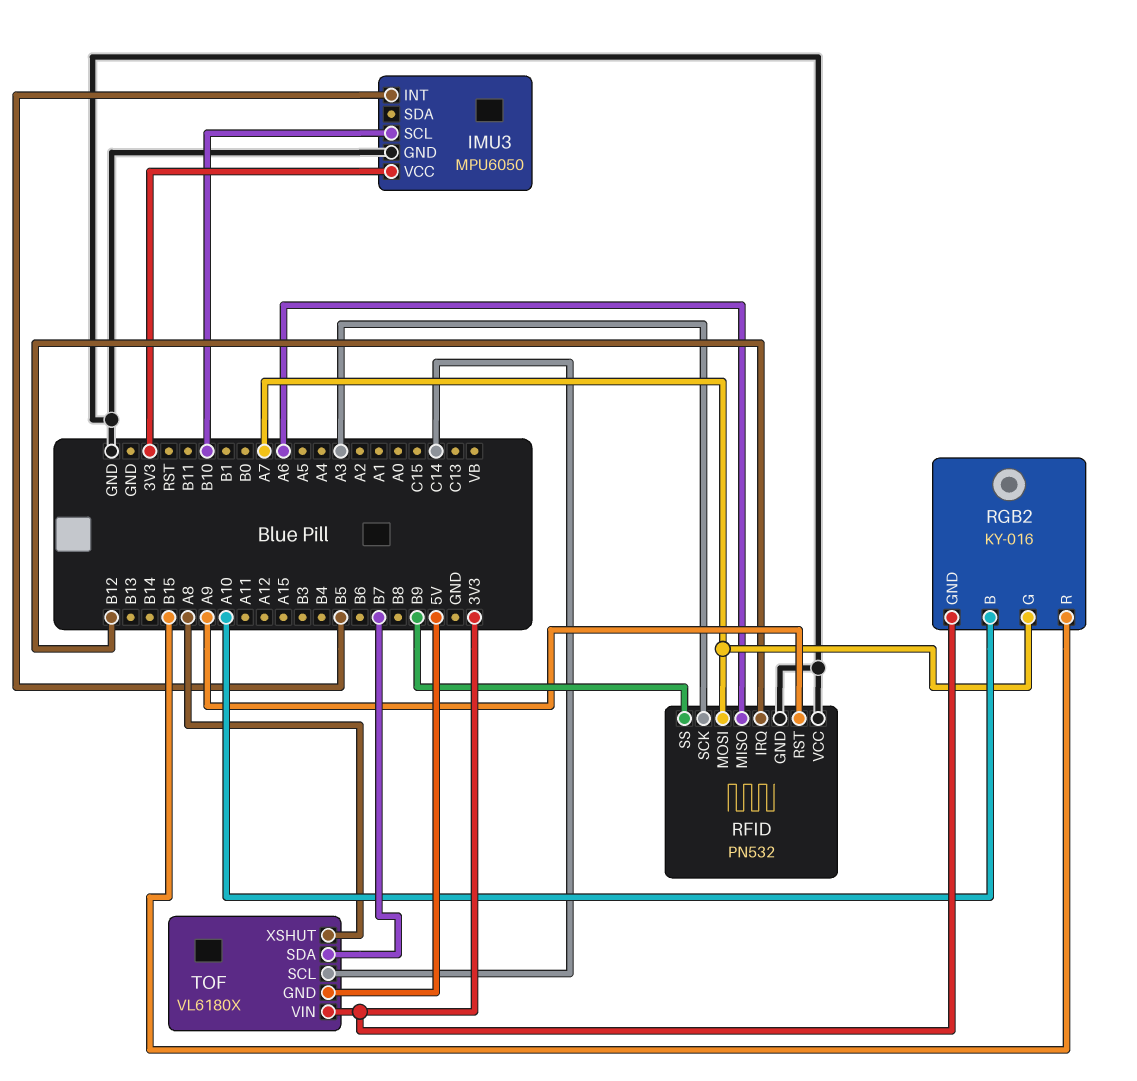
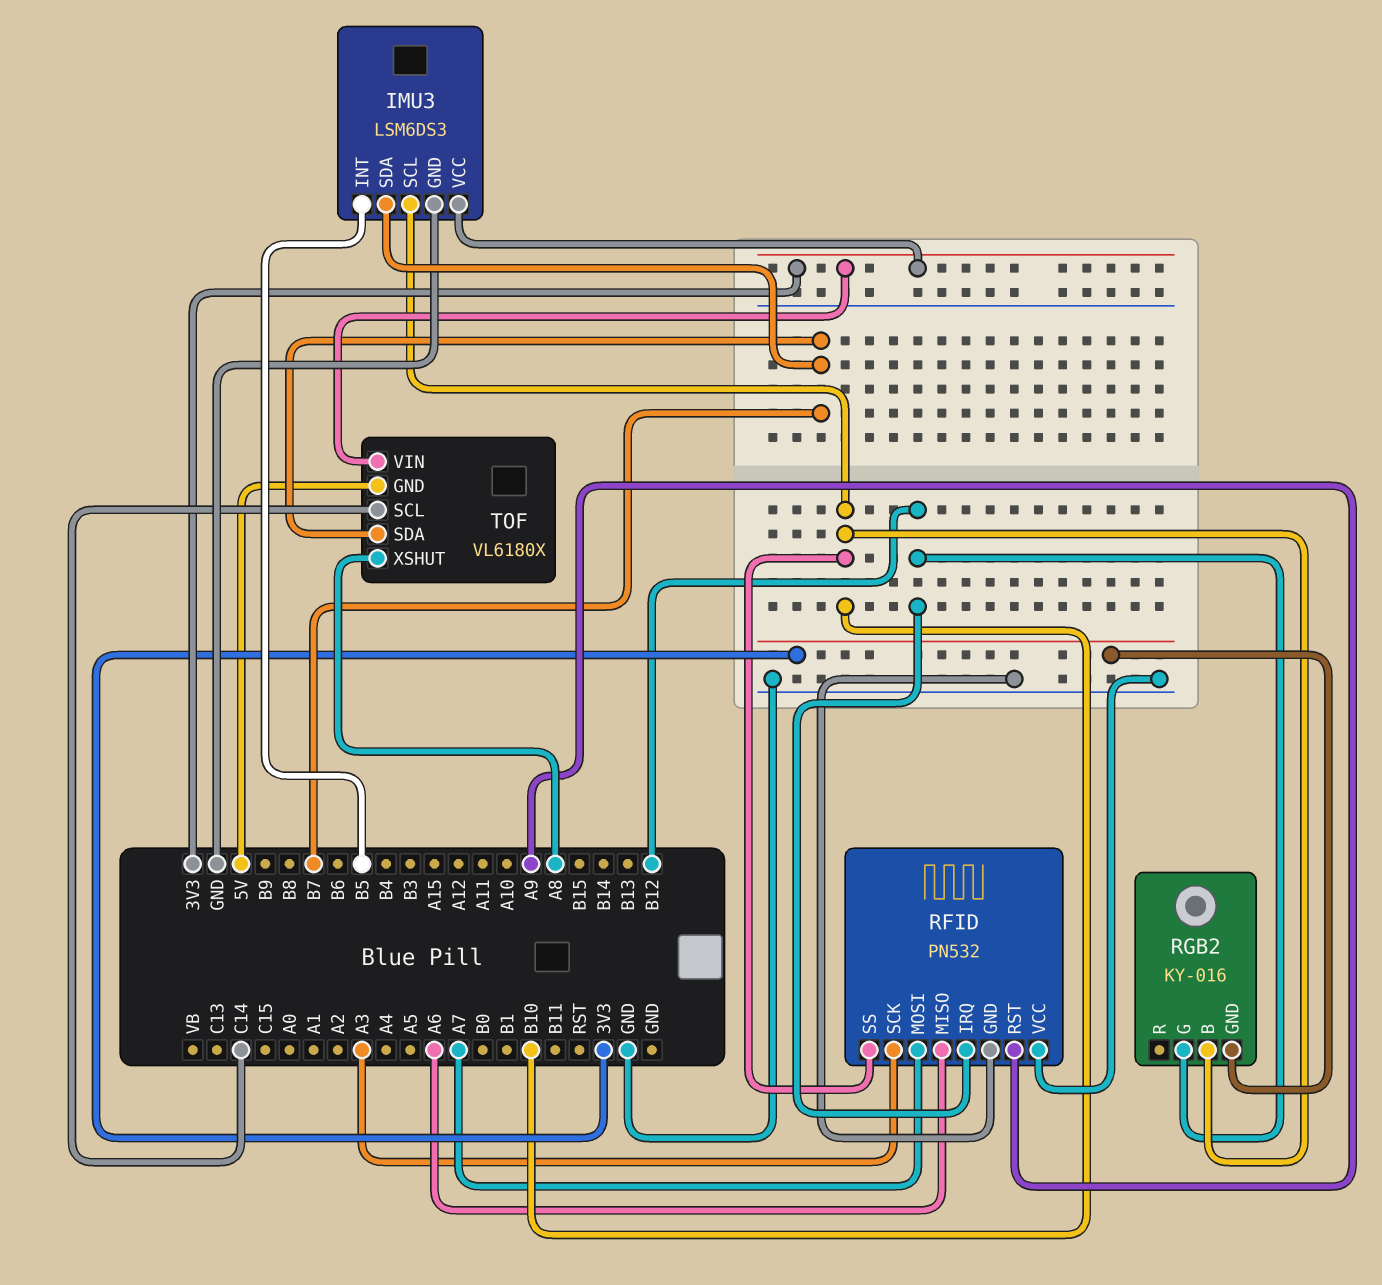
IMU3: MPU6050 -> LSM6DS3
IMU3 pin SDA: none -> B7
RFID pin SS: B9 -> B10
RGB2 pin B: A10 -> B10
RGB2 pin G: A7 -> B12
RGB2 pin R: B15 -> none

